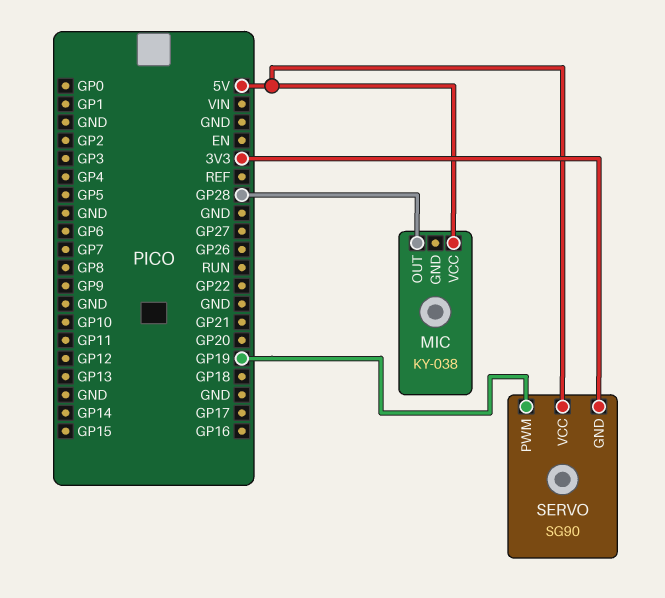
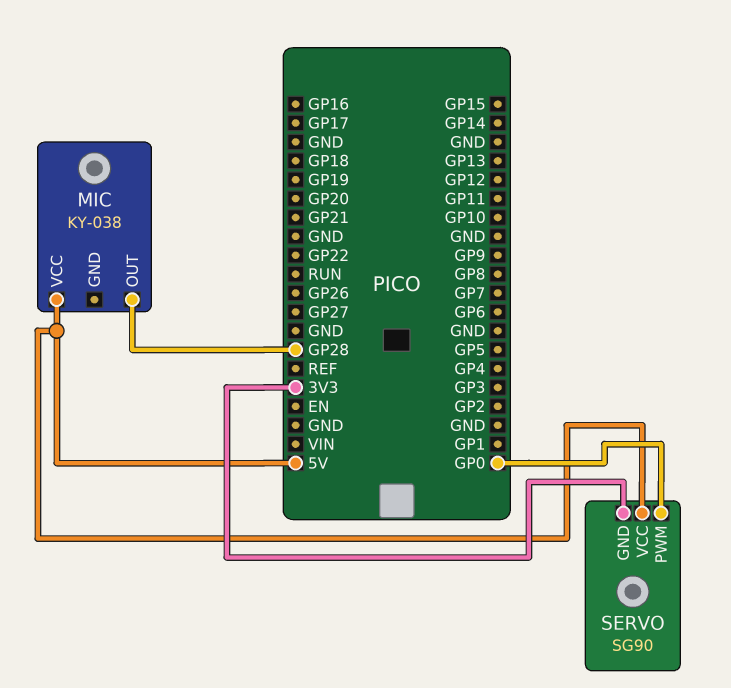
SERVO pin PWM: GP19 -> GP0

